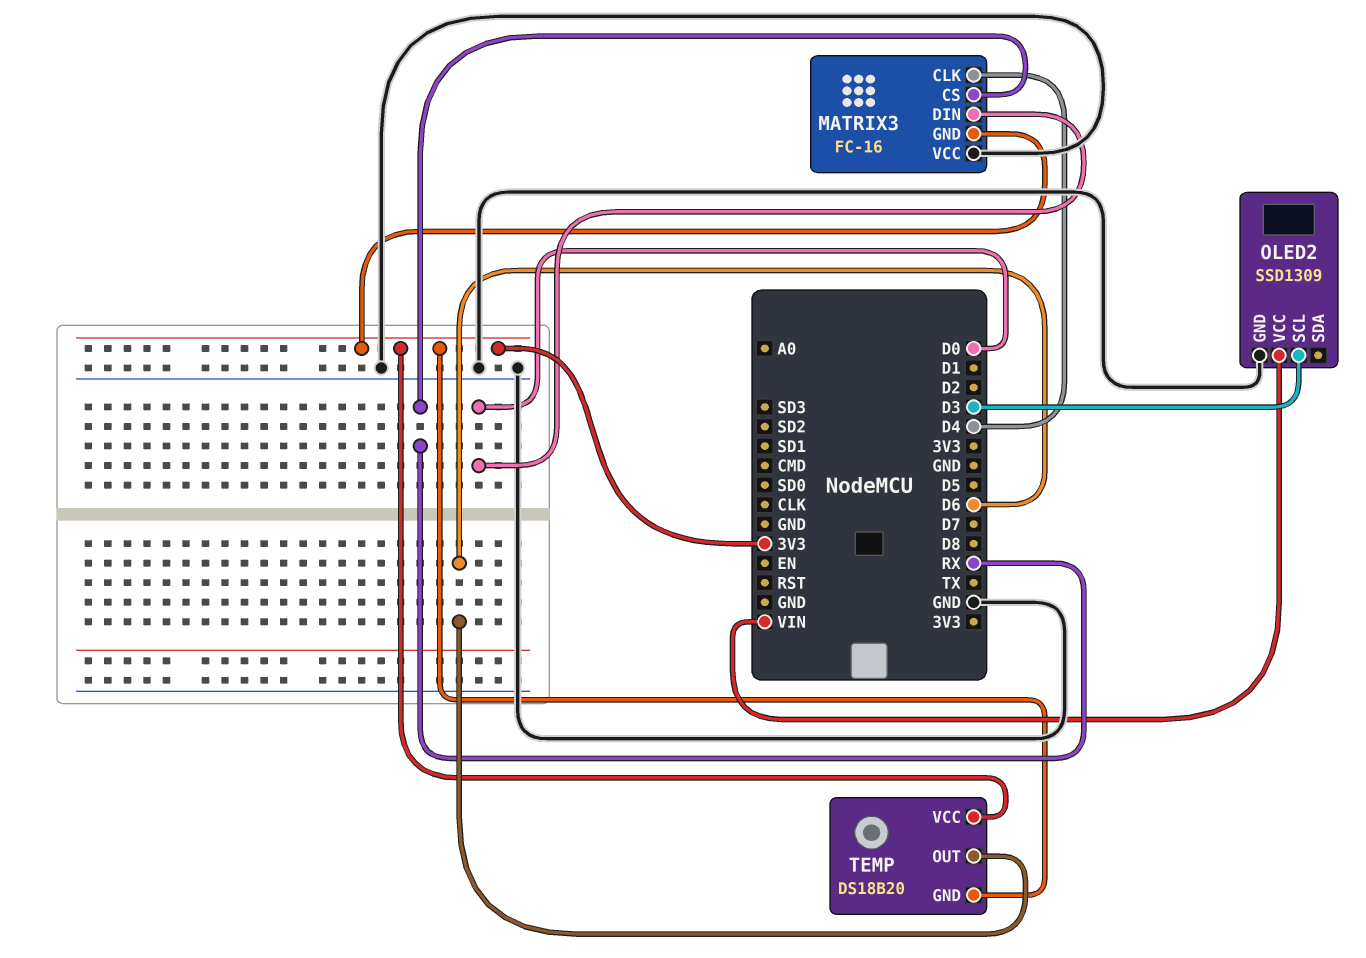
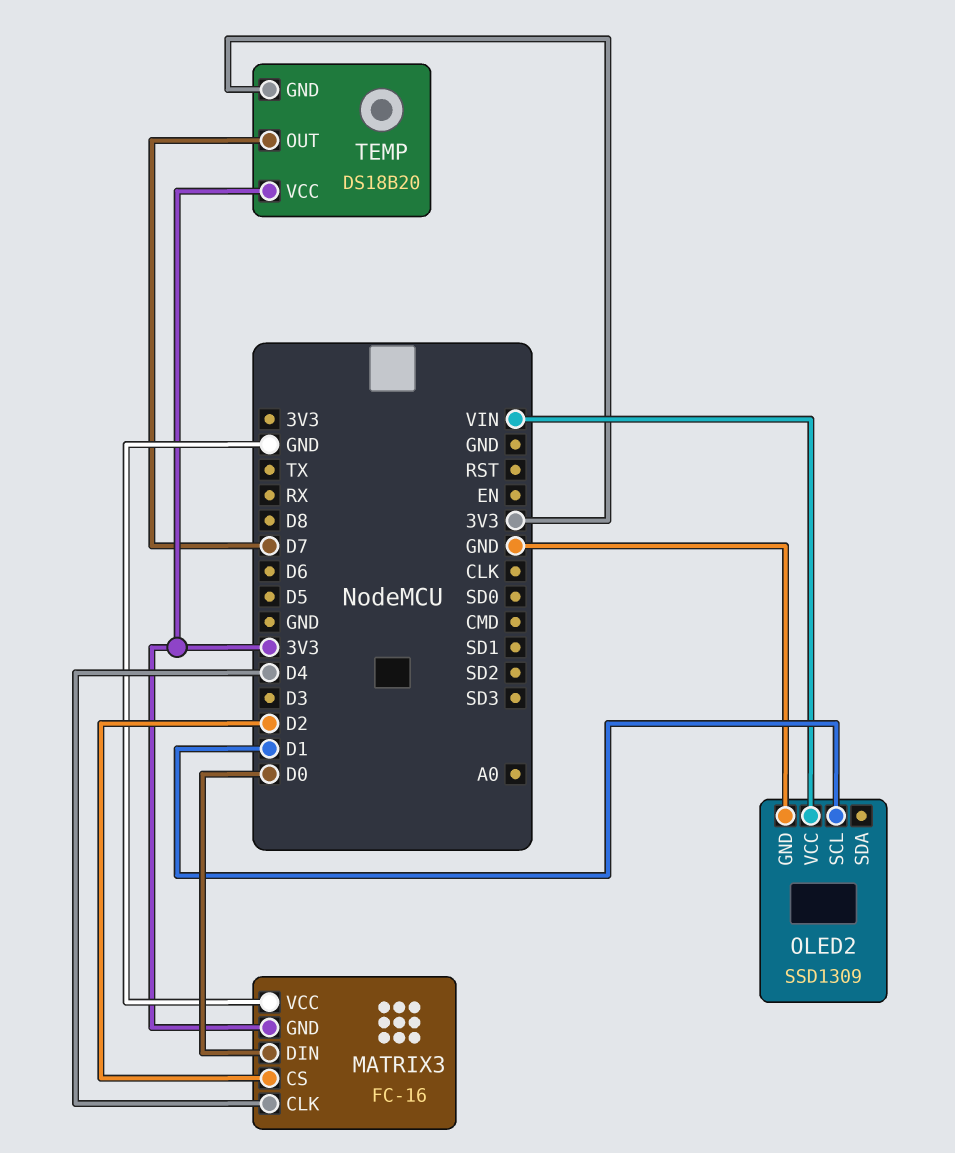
MATRIX3 pin CS: RX -> D2
OLED2 pin SCL: D3 -> D1
TEMP pin OUT: D6 -> D7

